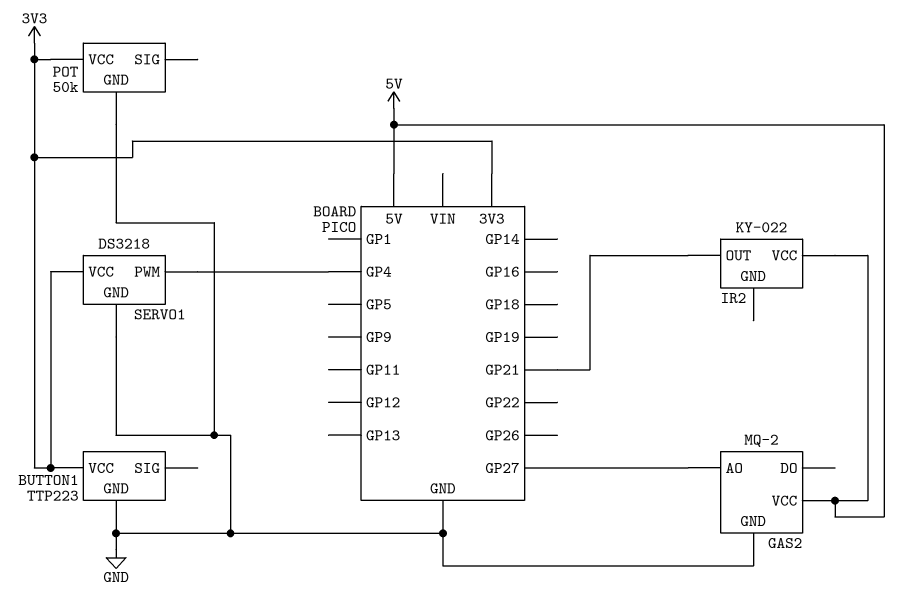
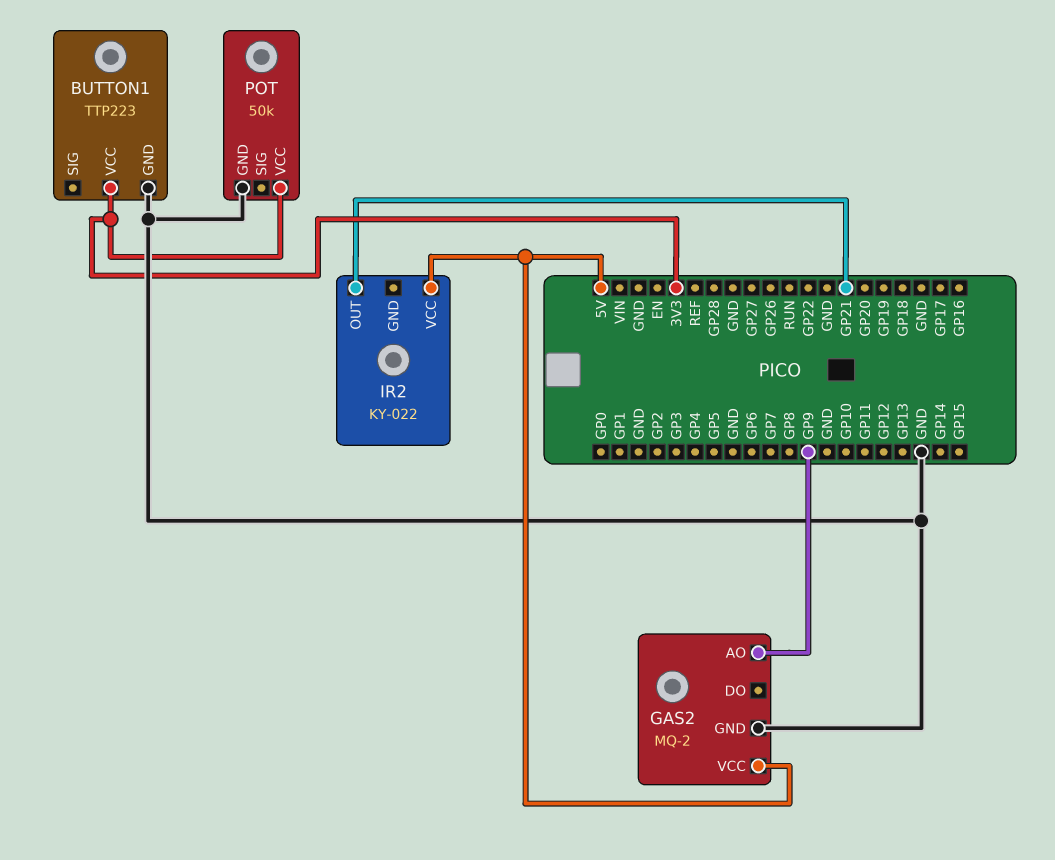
GAS2 pin AO: GP27 -> GP9
SERVO1: DS3218 -> none
SERVO1 pin GND: GND -> none
SERVO1 pin PWM: GP4 -> none
SERVO1 pin VCC: 3V3 -> none

